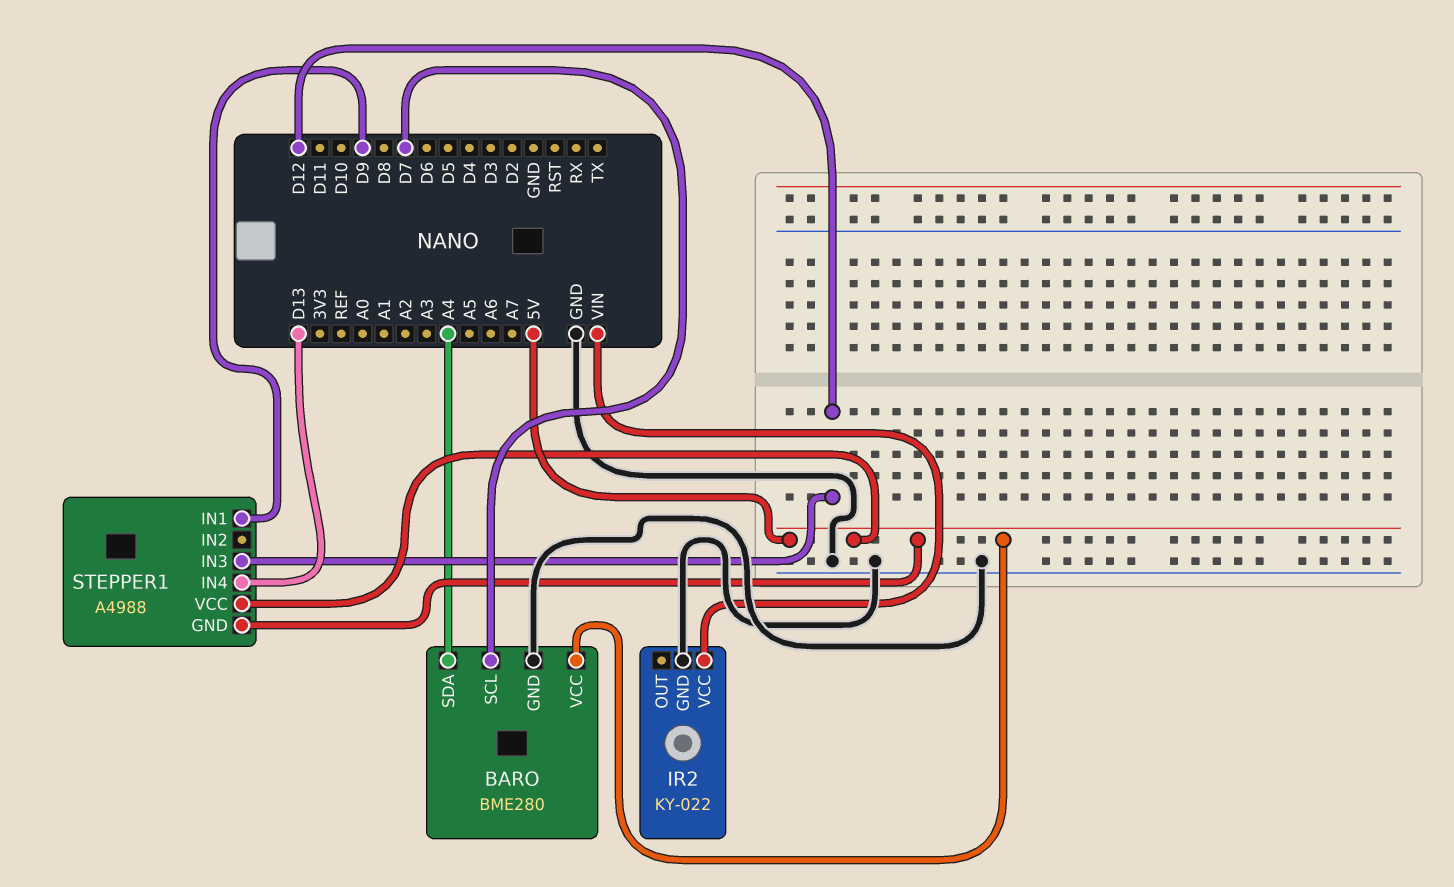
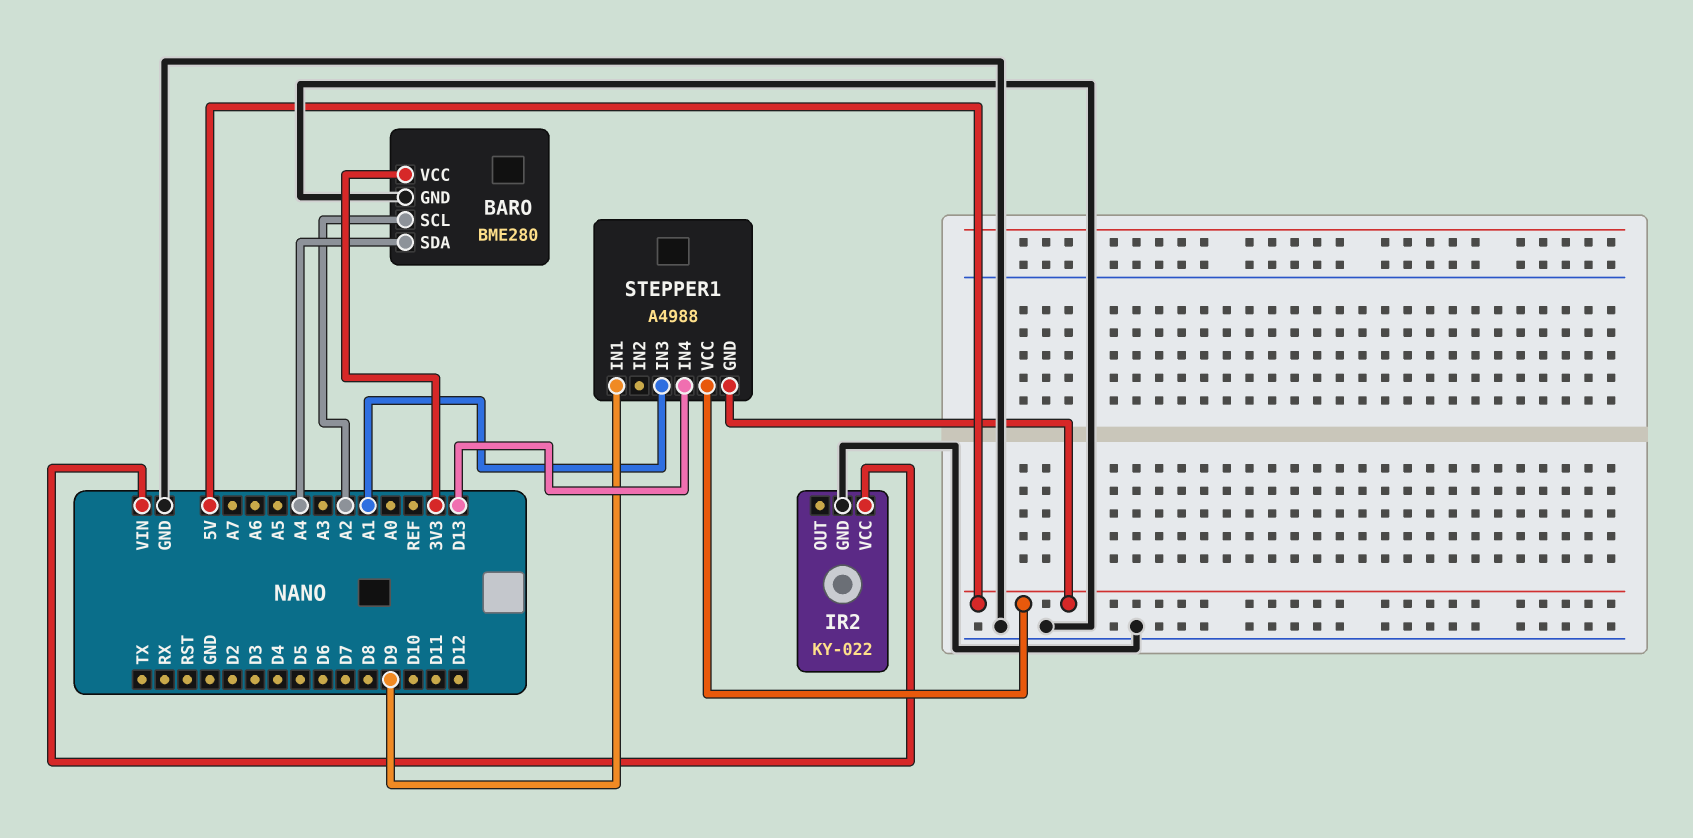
BARO pin SCL: D7 -> A2
BARO pin VCC: 5V -> 3V3
STEPPER1 pin IN3: D12 -> A1

